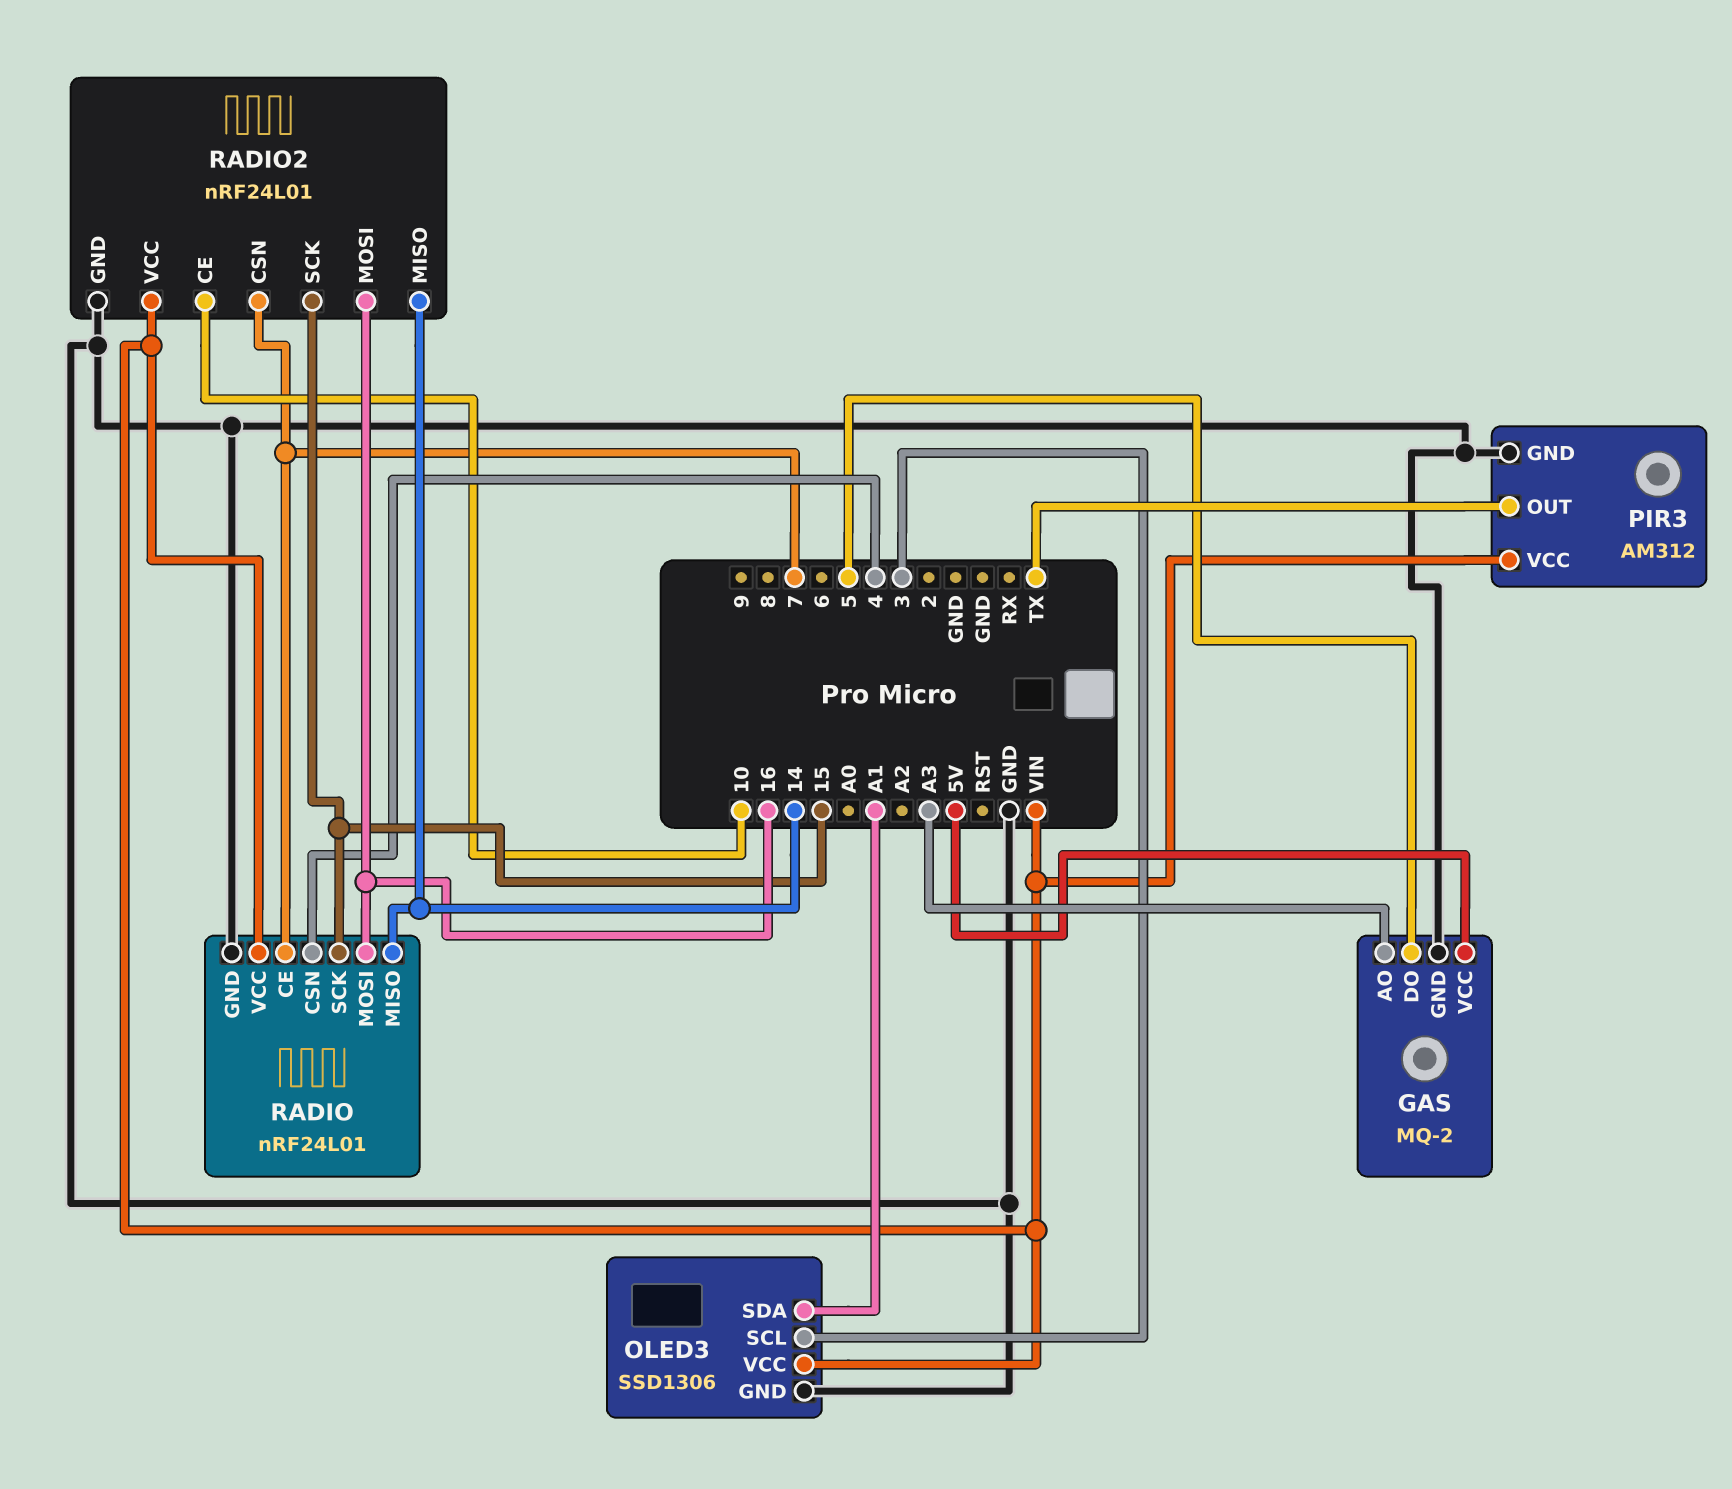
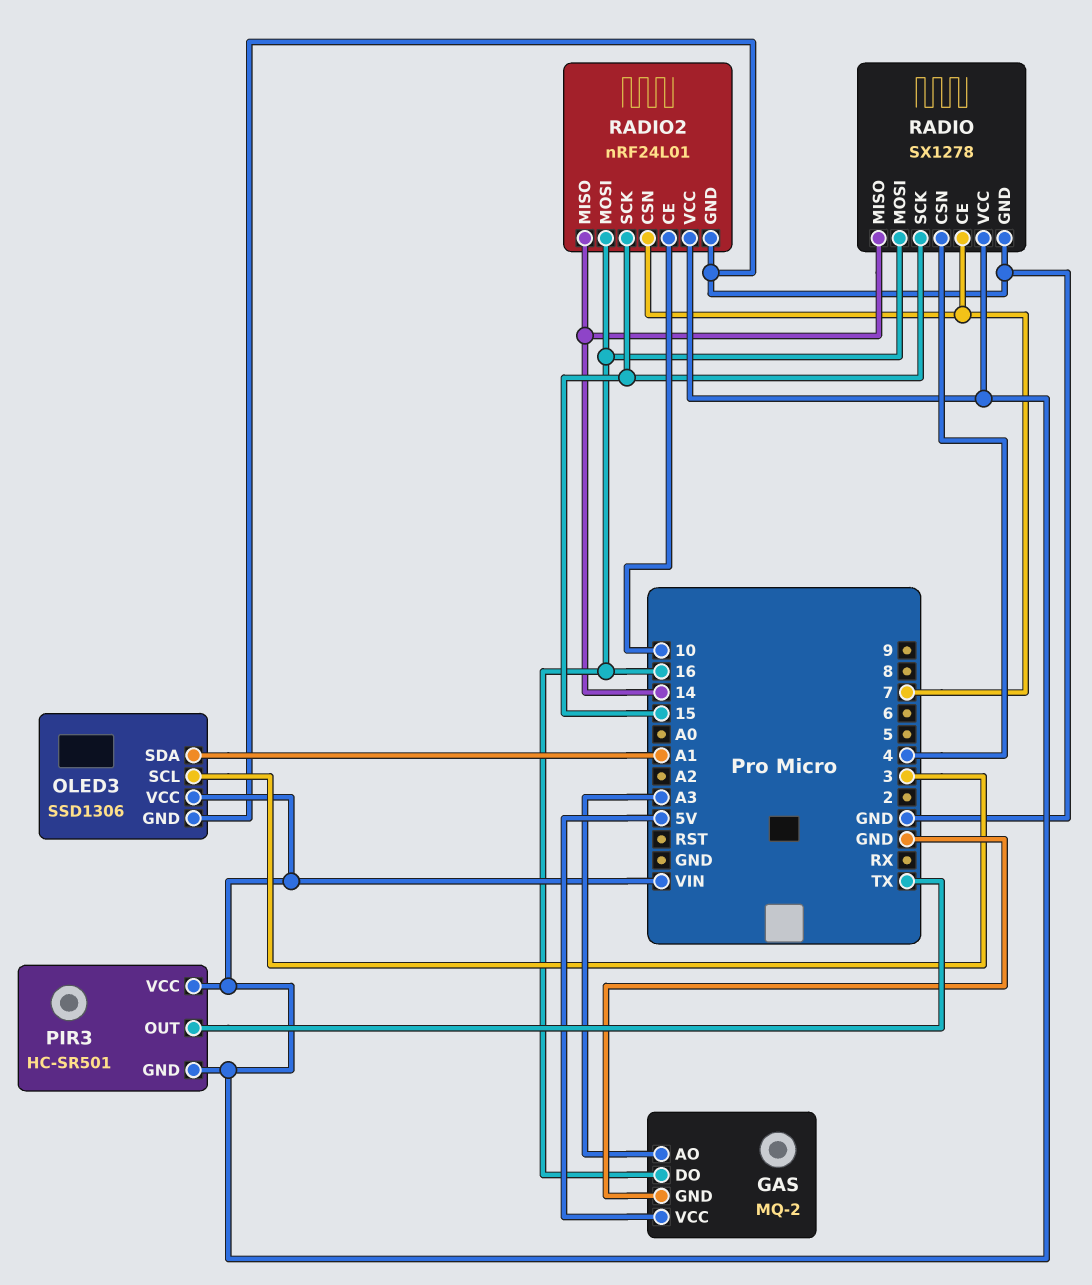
GAS pin DO: 5 -> 16
PIR3: AM312 -> HC-SR501
PIR3 pin GND: GND -> VIN
RADIO: nRF24L01 -> SX1278

